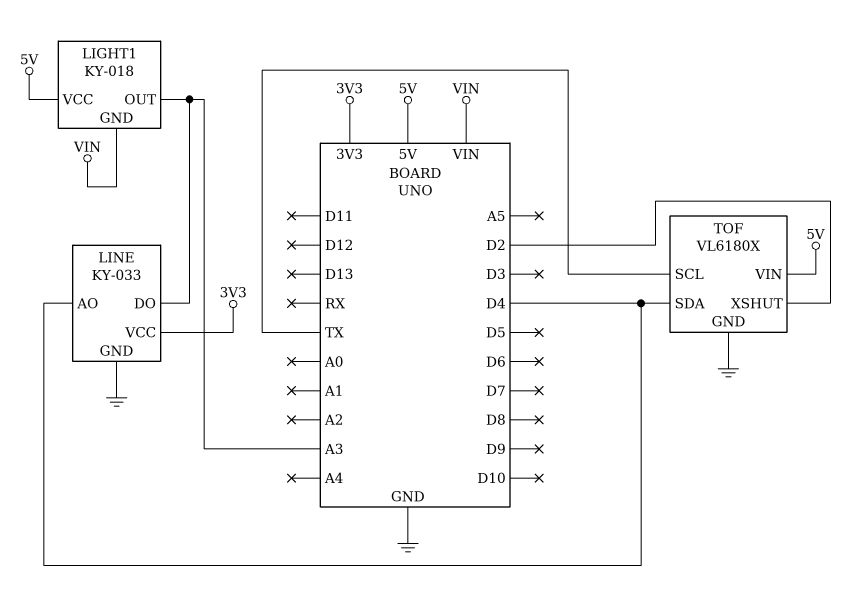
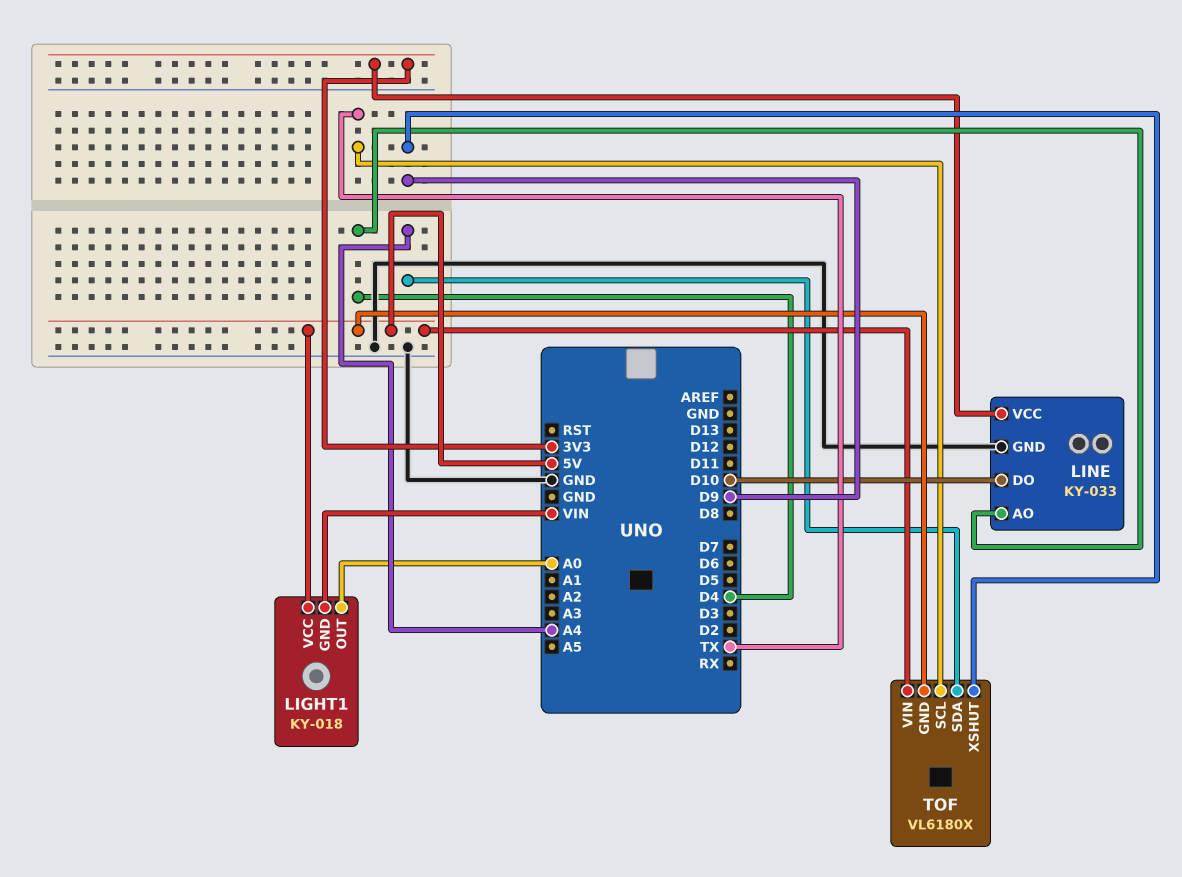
LIGHT1 pin OUT: A3 -> A0
LINE pin DO: A3 -> D10
TOF pin GND: GND -> 5V
TOF pin SDA: D4 -> A4
TOF pin XSHUT: D2 -> D9

